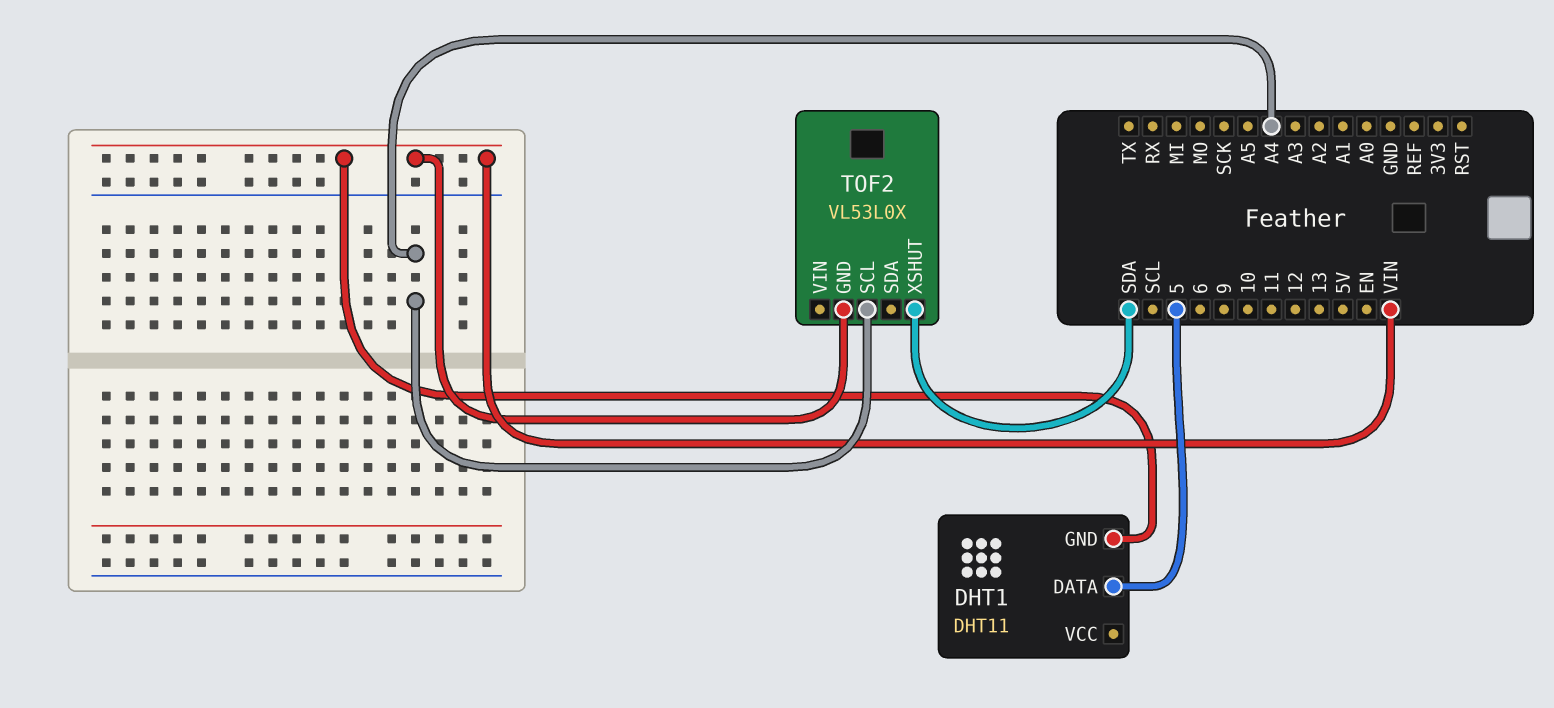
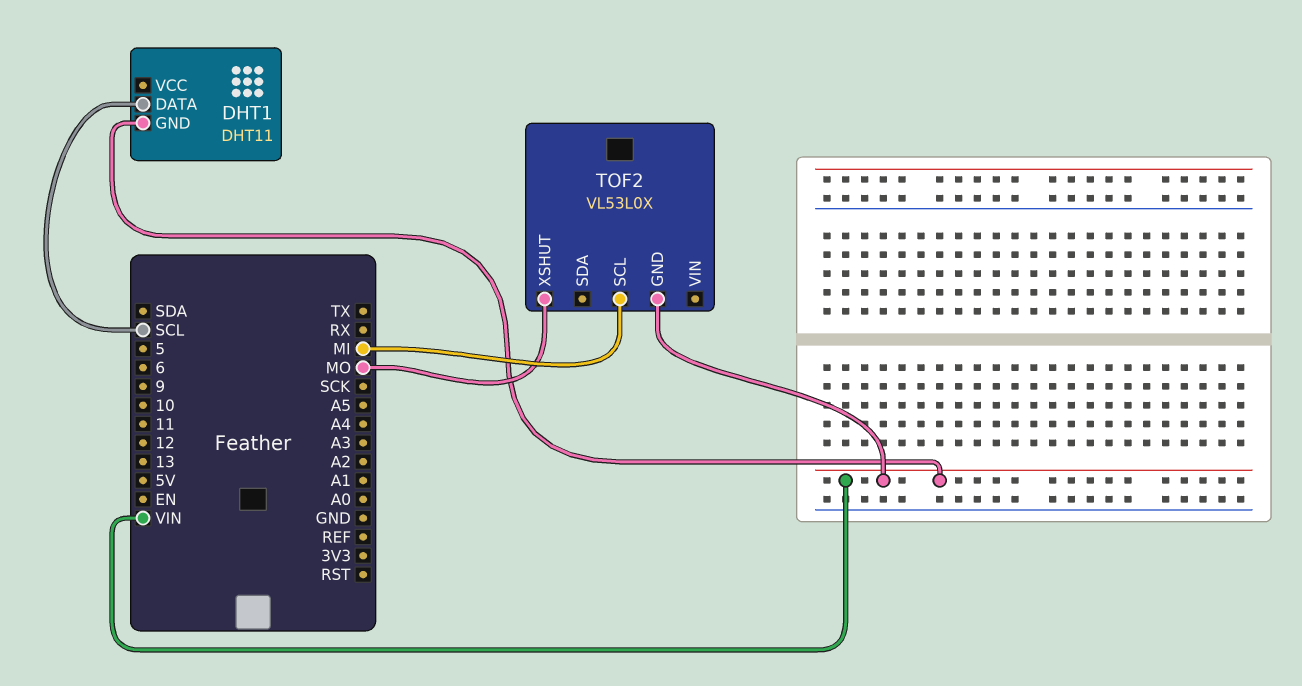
DHT1 pin DATA: 5 -> SCL
TOF2 pin SCL: A4 -> MI
TOF2 pin XSHUT: SDA -> MO

